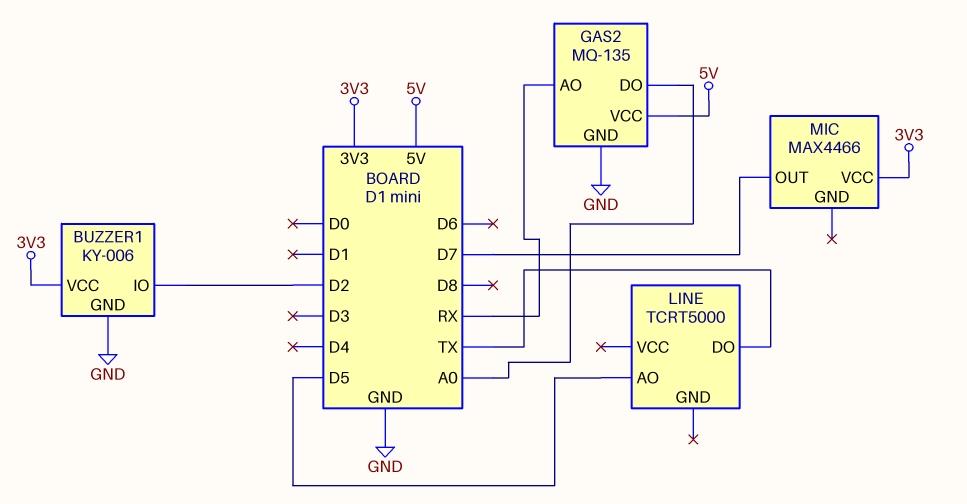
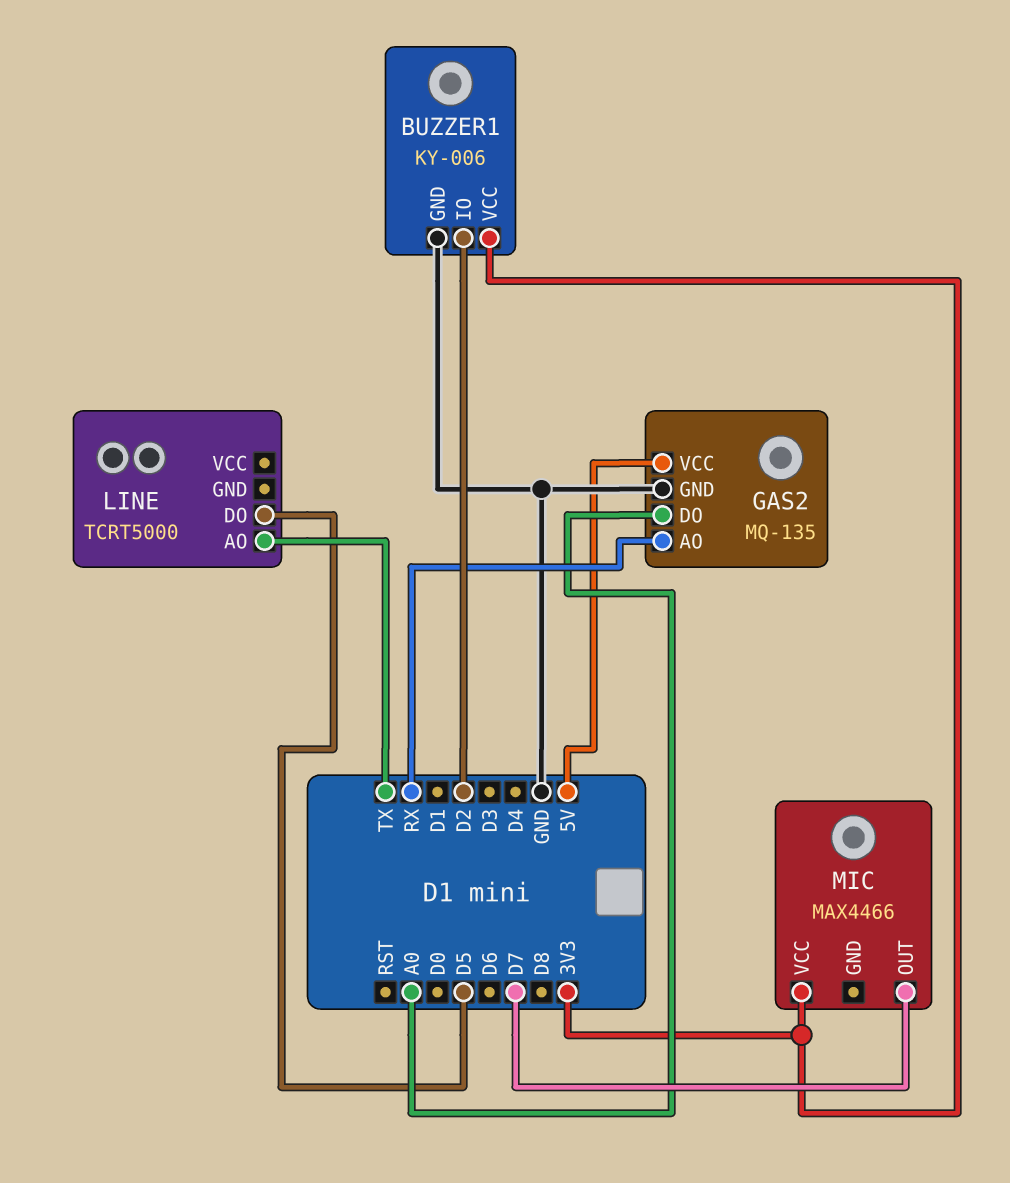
LINE pin AO: D5 -> TX
LINE pin DO: TX -> D5

